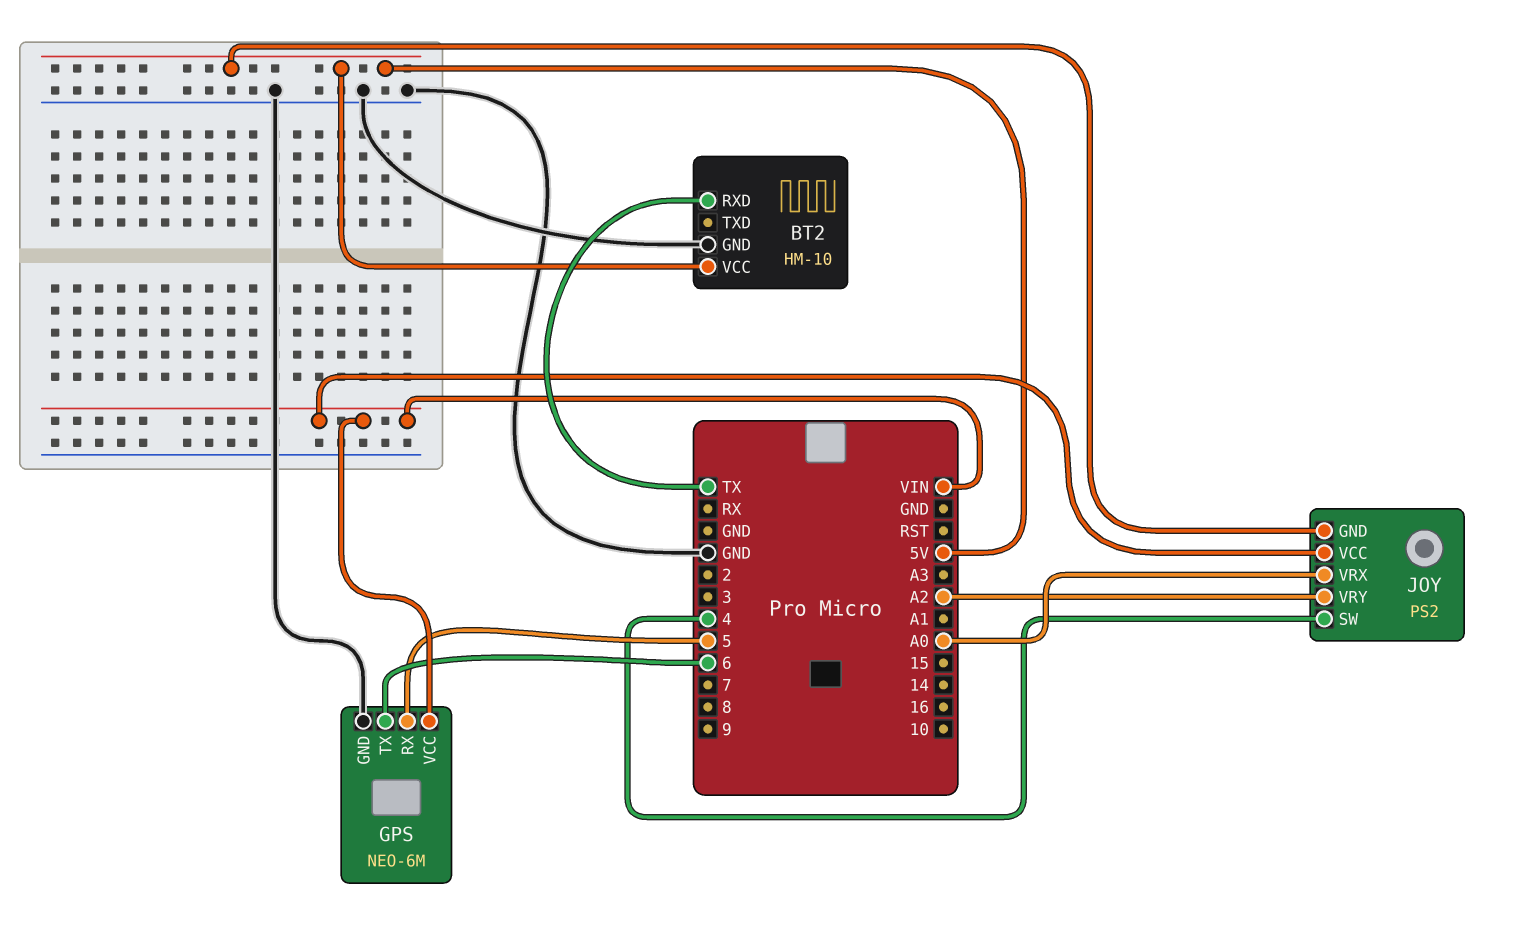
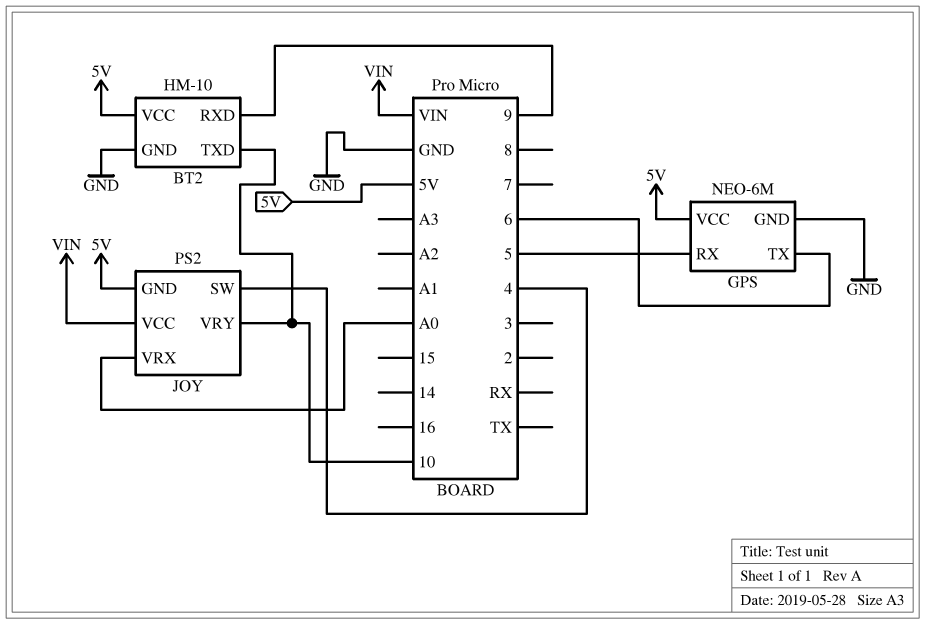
BT2 pin RXD: TX -> 9
BT2 pin TXD: none -> 10
GPS pin VCC: VIN -> 5V
JOY pin VRY: A2 -> 10

